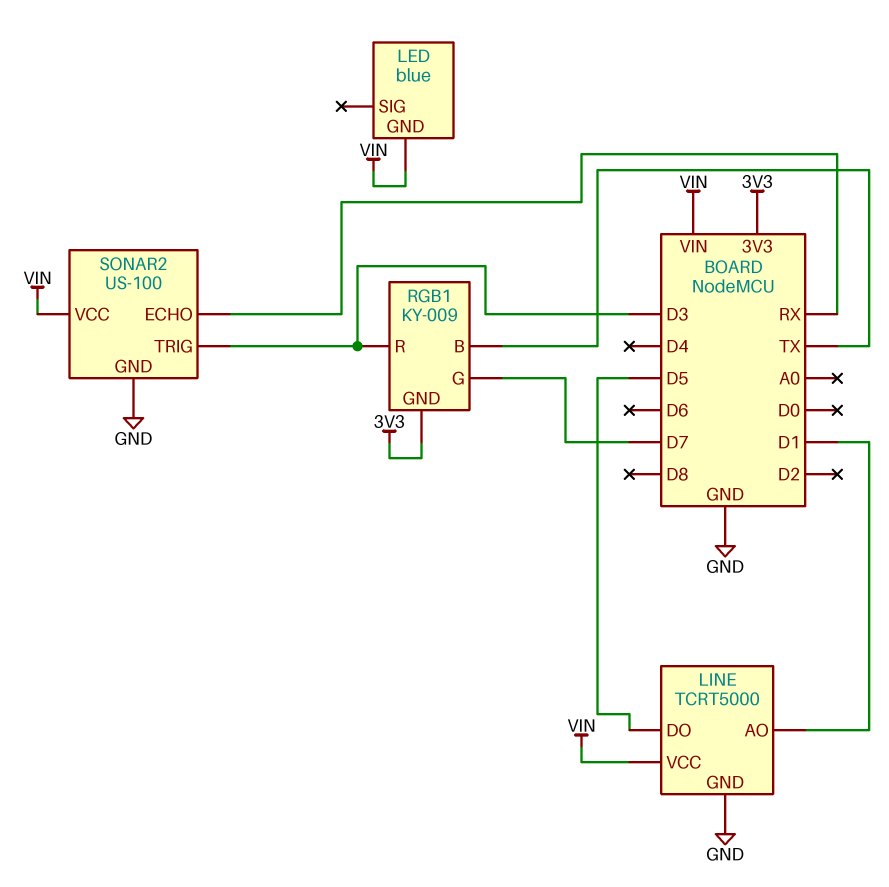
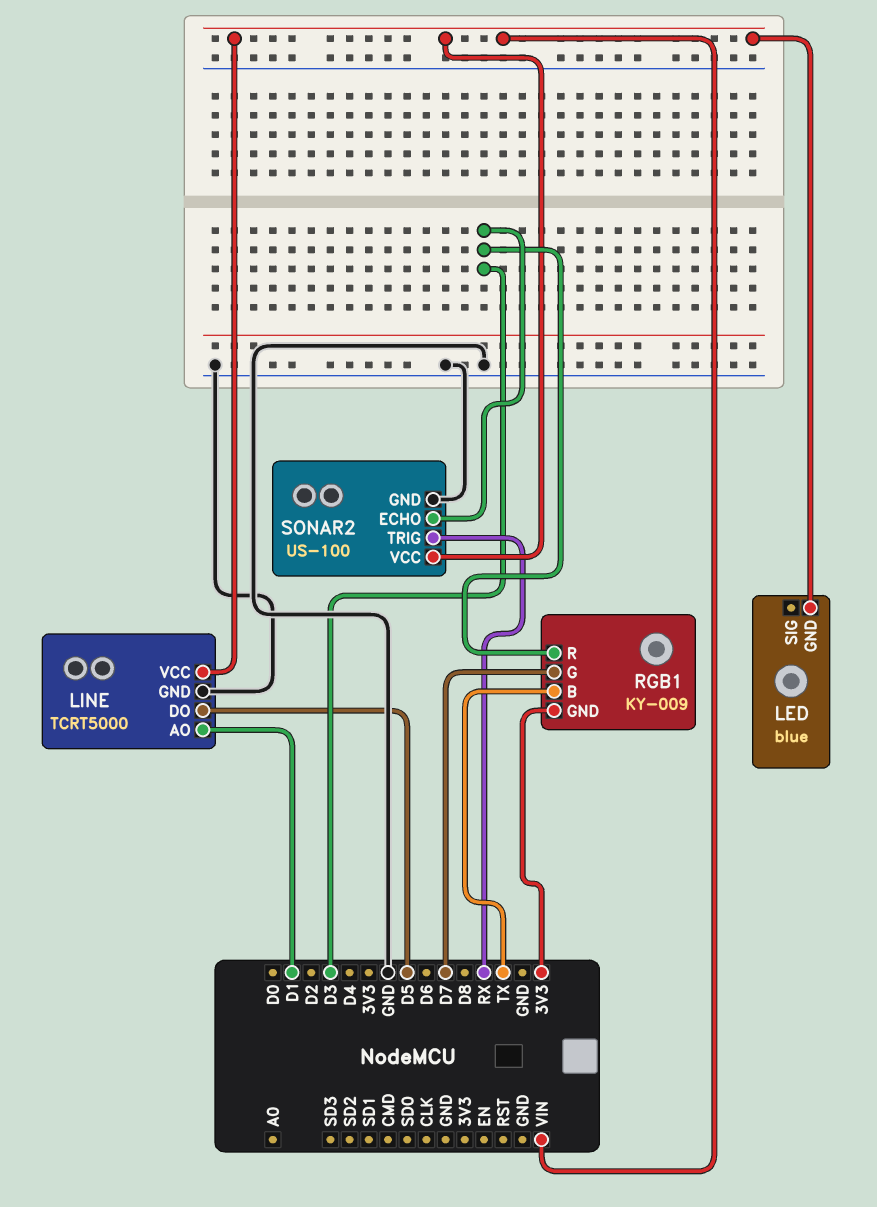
SONAR2 pin ECHO: RX -> D3
SONAR2 pin TRIG: D3 -> RX

